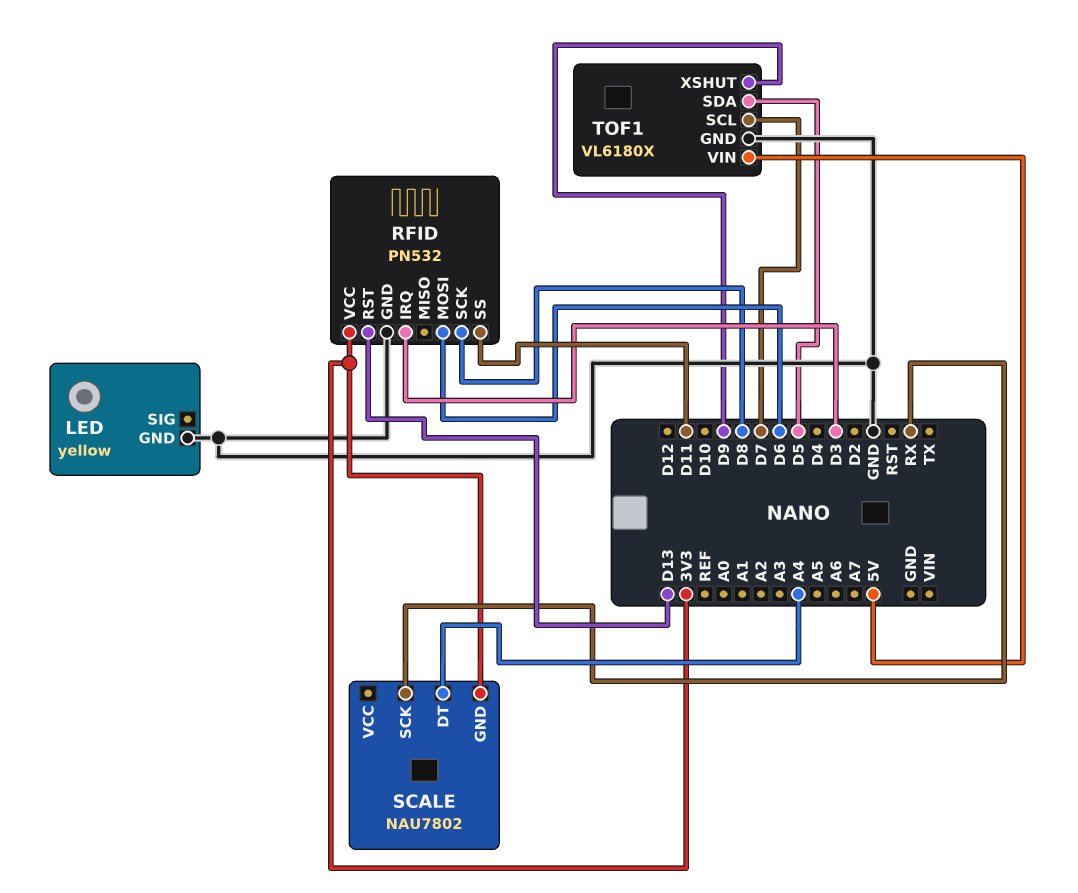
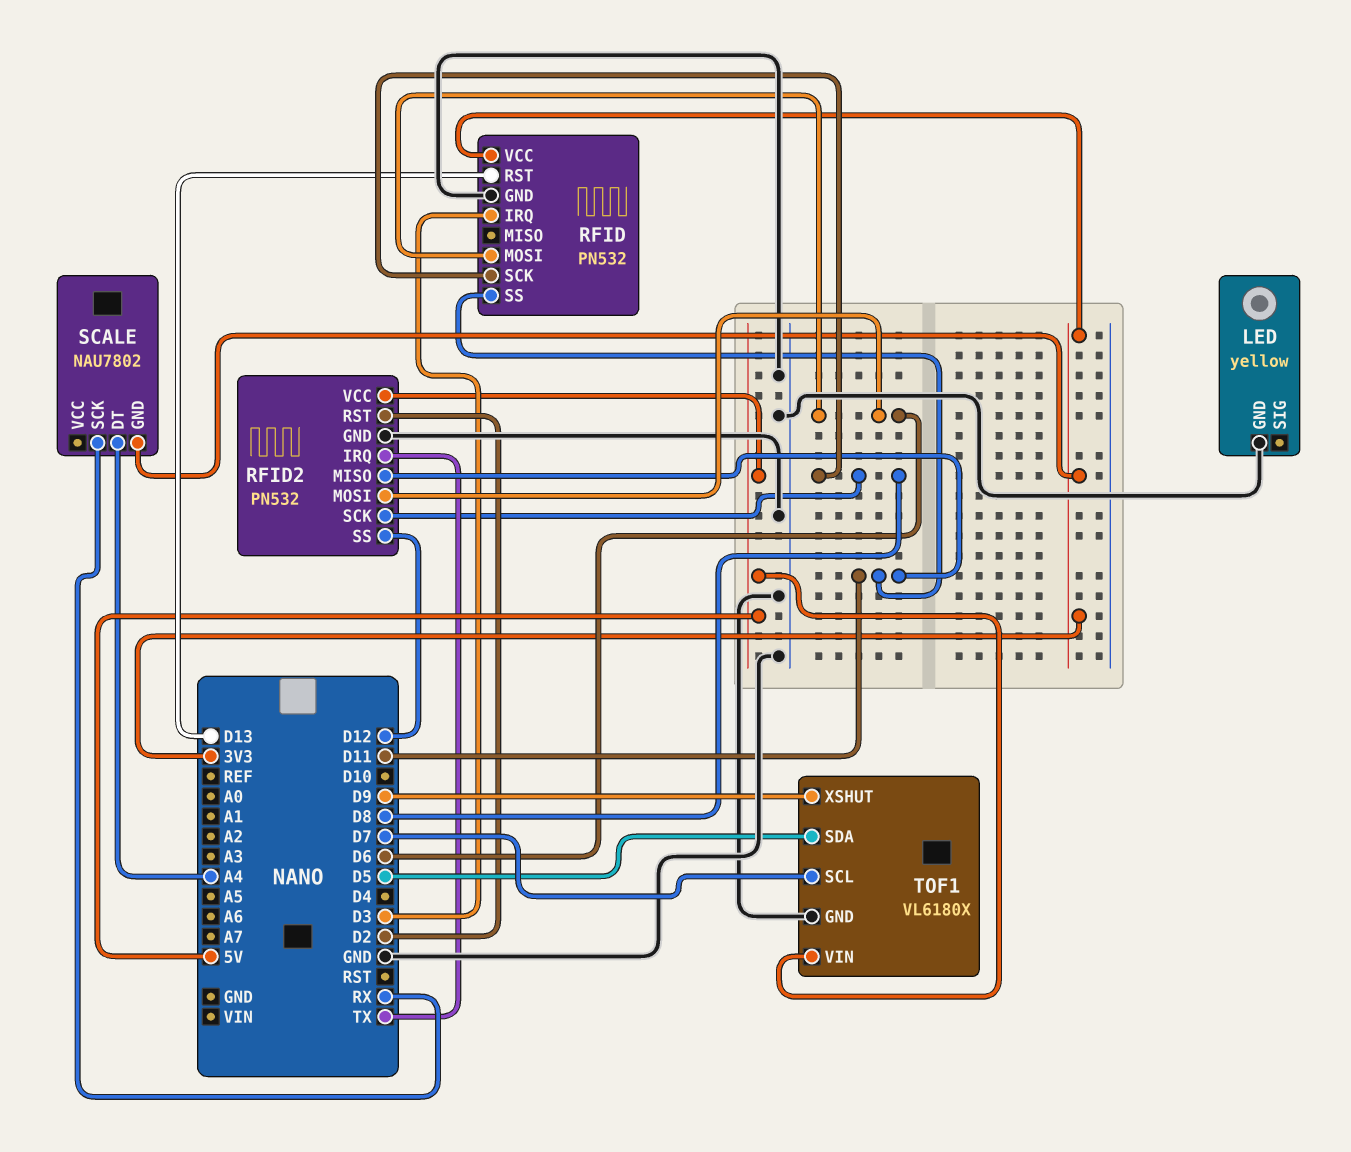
RFID2: none -> PN532
RFID2 pin GND: none -> GND
RFID2 pin IRQ: none -> TX
RFID2 pin MISO: none -> D11
RFID2 pin MOSI: none -> D6
RFID2 pin RST: none -> D2
RFID2 pin SCK: none -> D8
RFID2 pin SS: none -> D12
RFID2 pin VCC: none -> 5V

